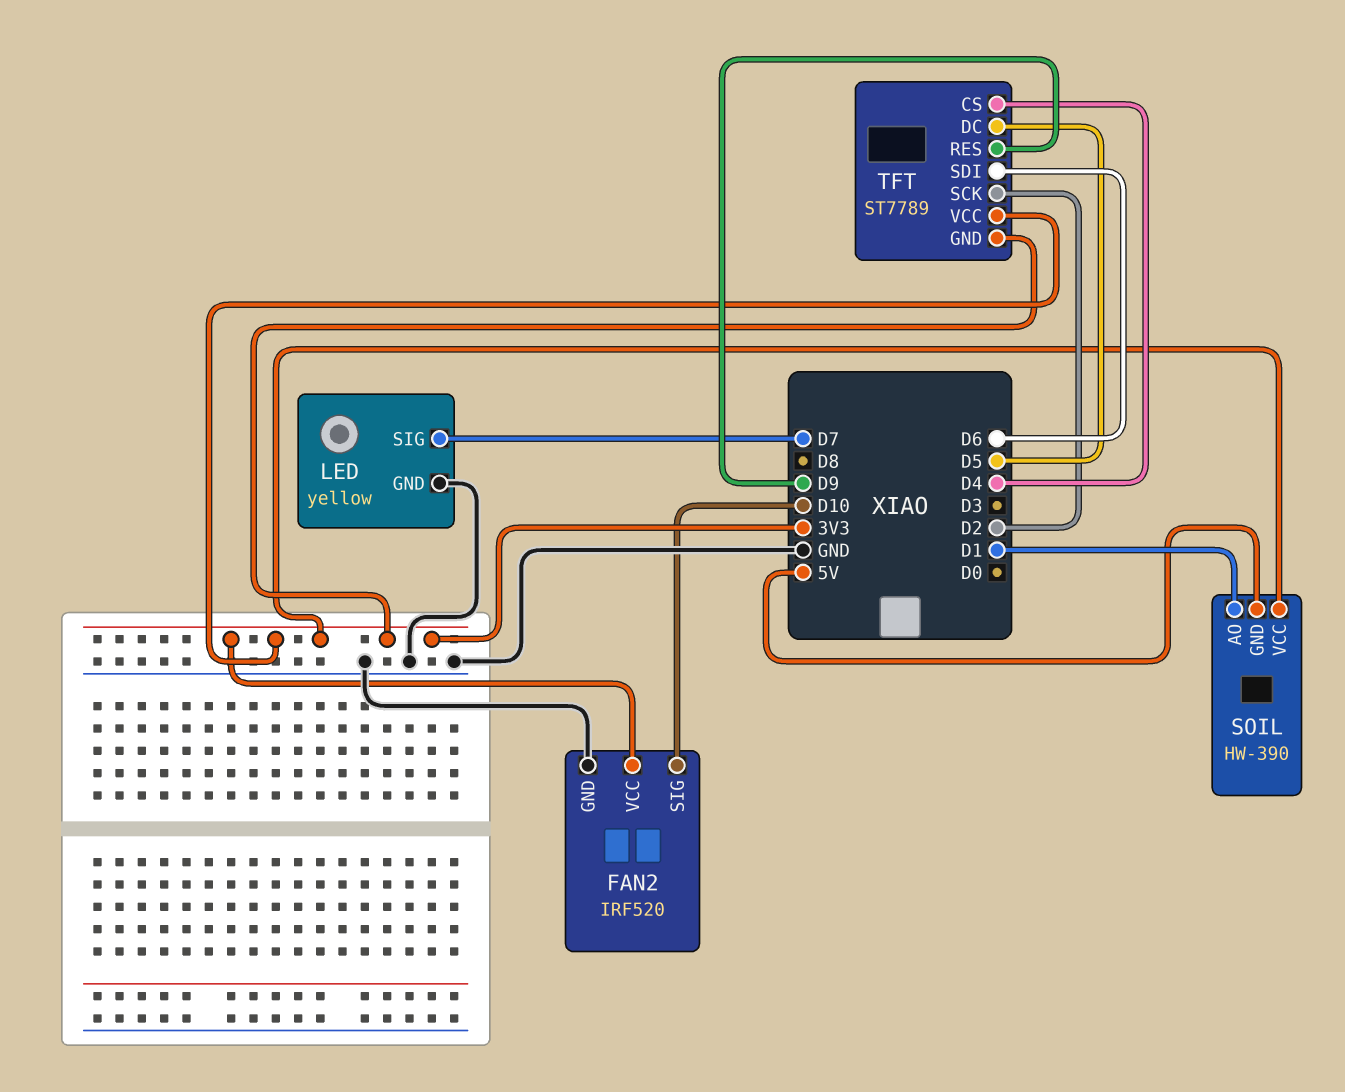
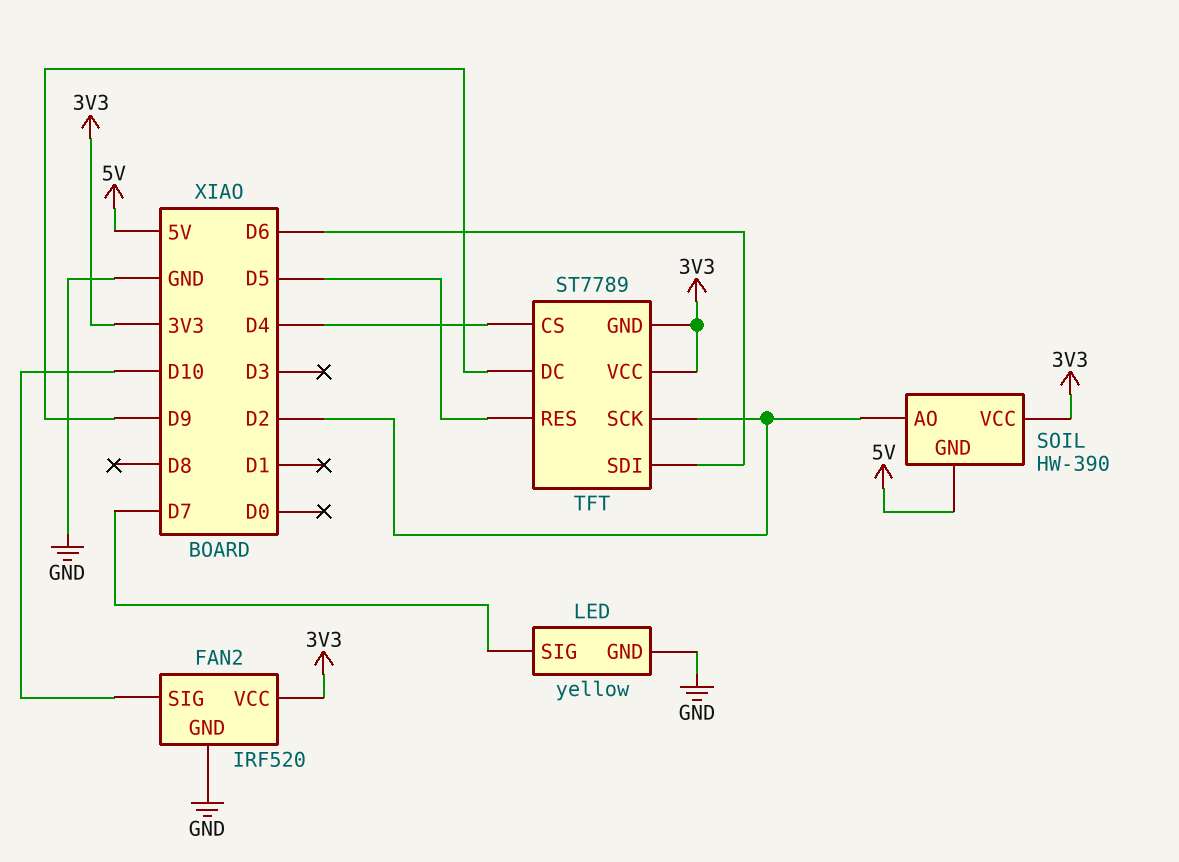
SOIL pin AO: D1 -> D2
TFT pin DC: D5 -> D9
TFT pin RES: D9 -> D5

